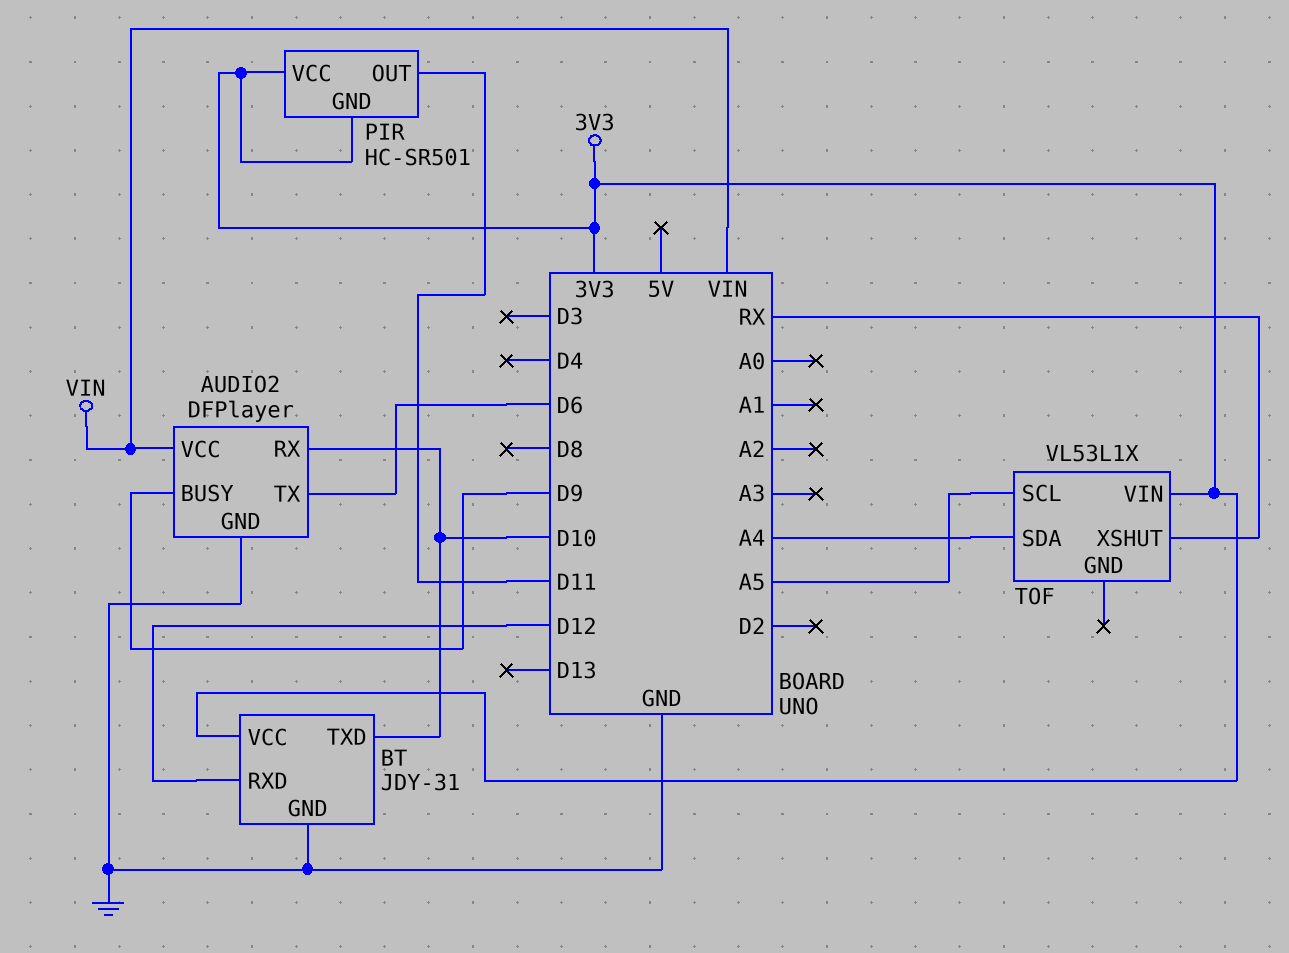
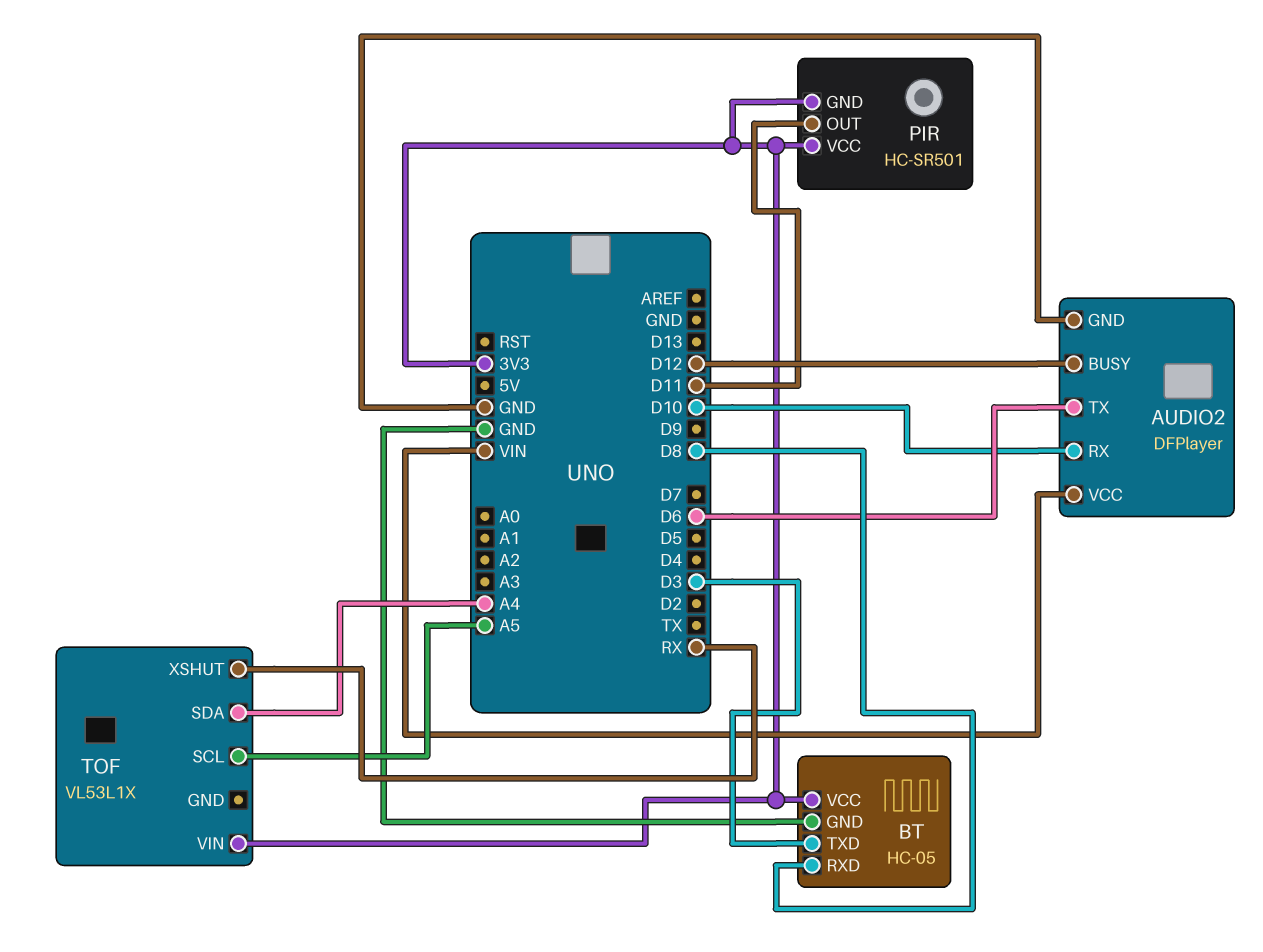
AUDIO2 pin BUSY: D9 -> D12
BT: JDY-31 -> HC-05
BT pin RXD: D12 -> D8
BT pin TXD: D10 -> D3

